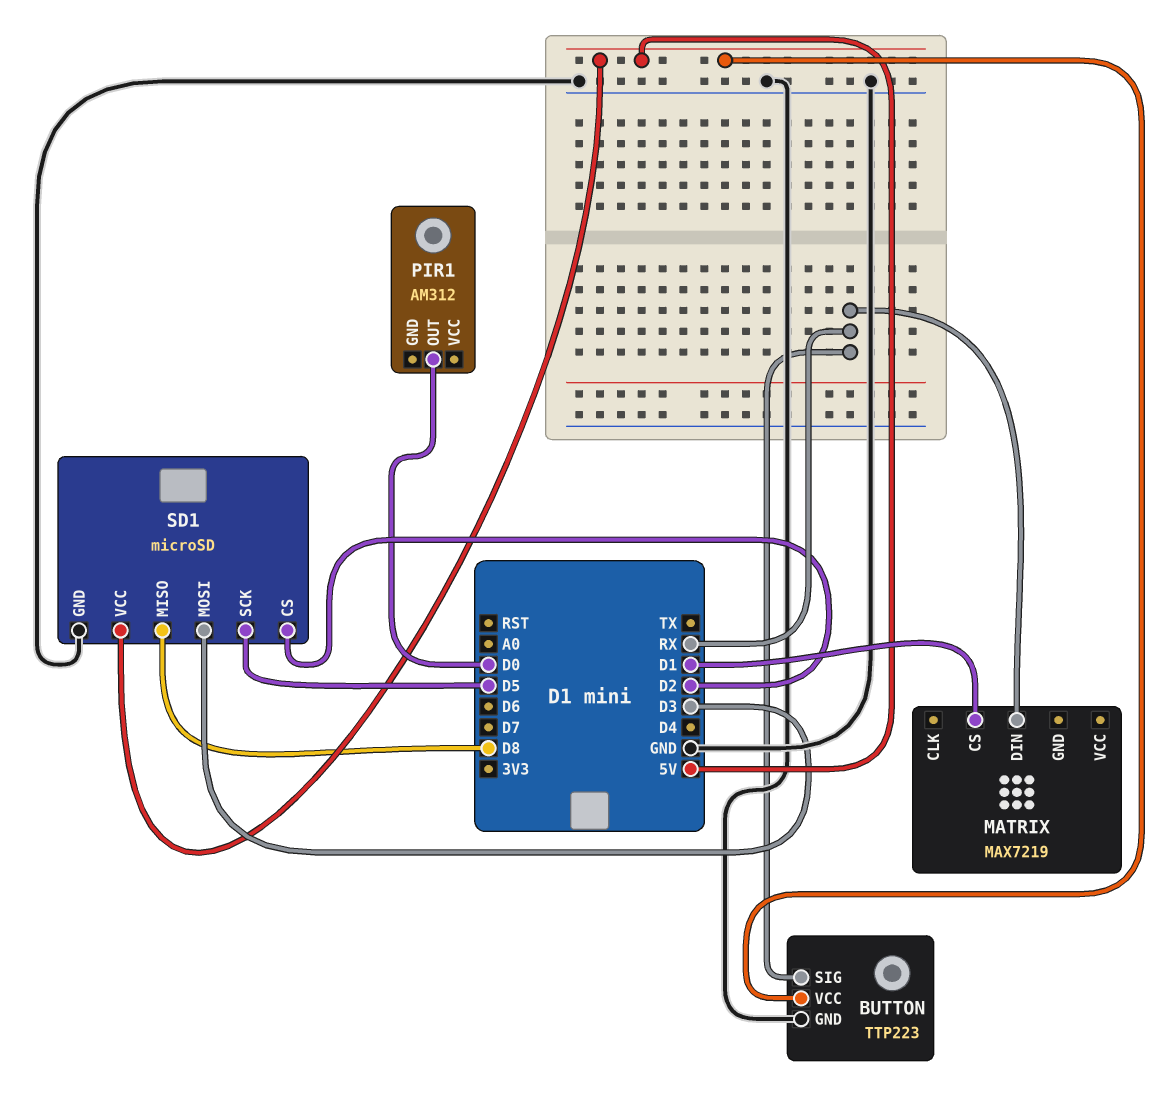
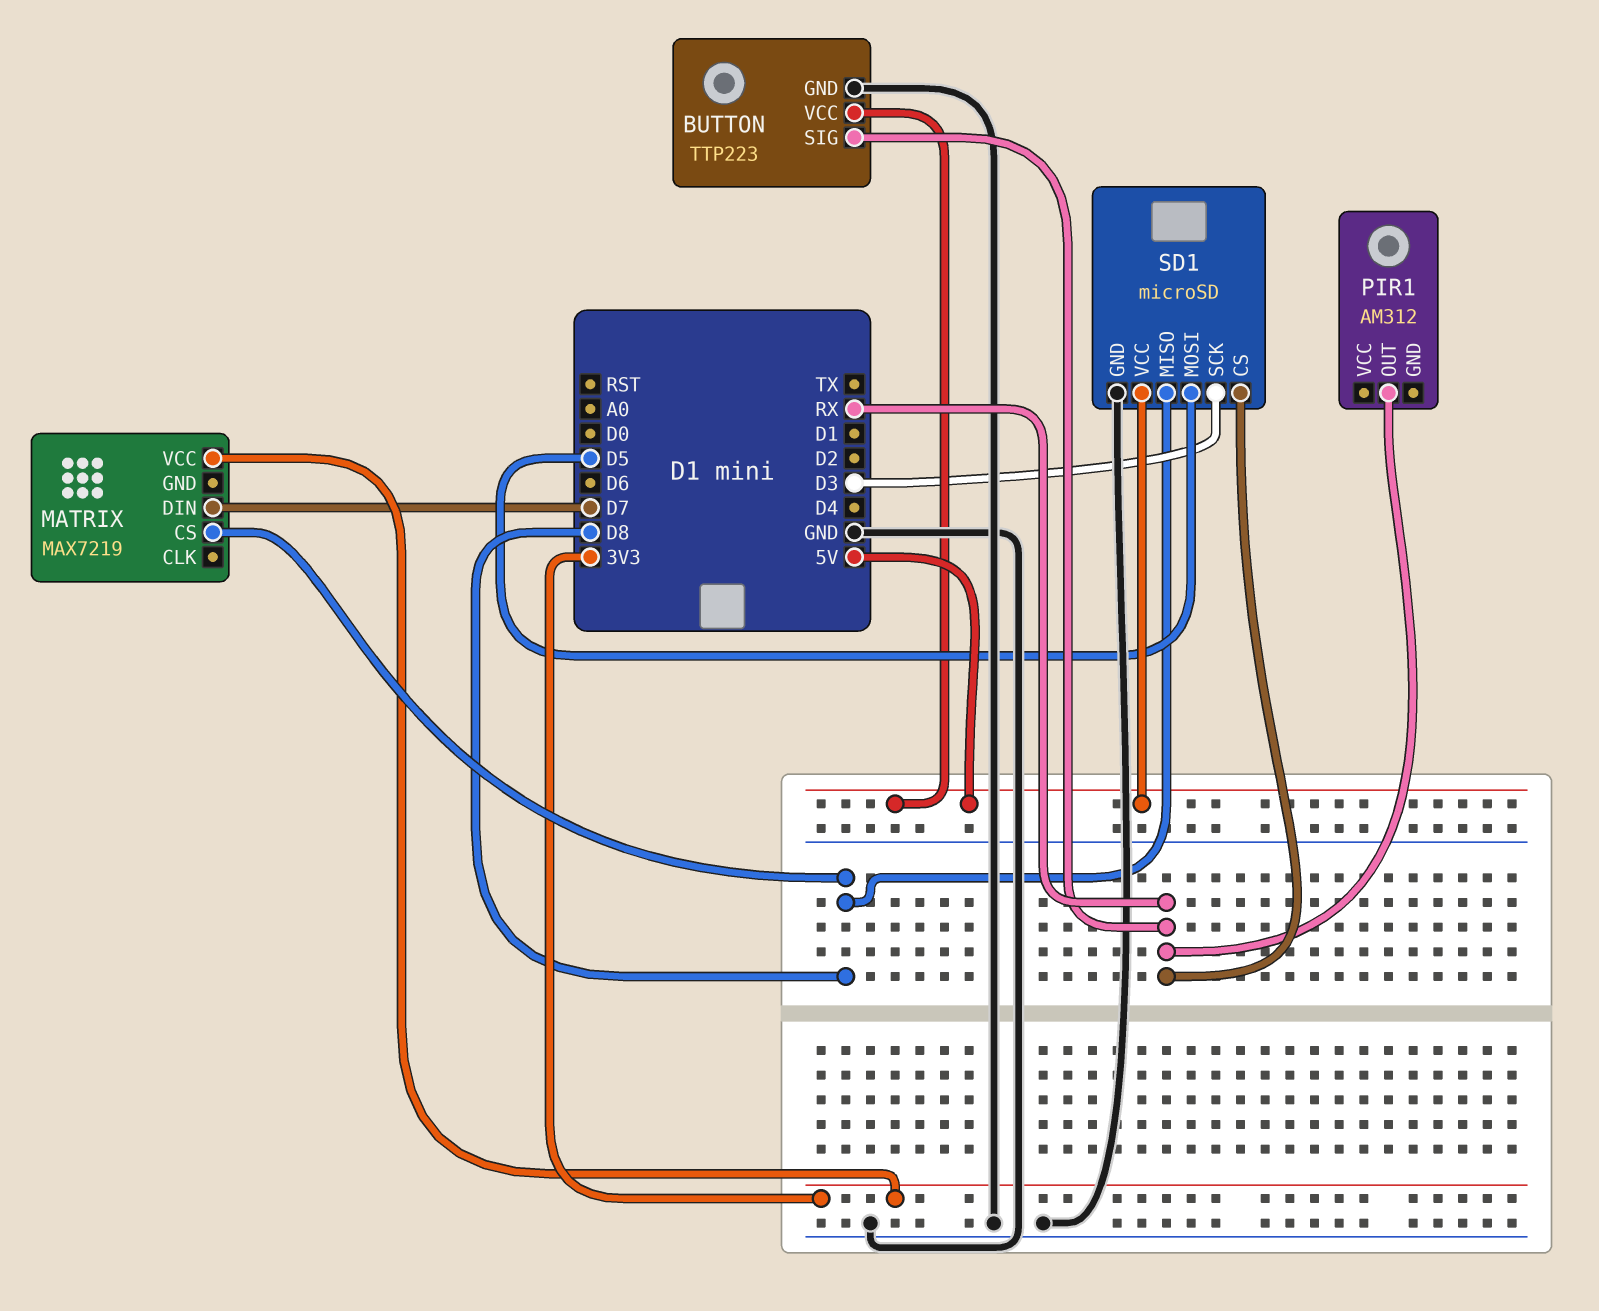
MATRIX pin CS: D1 -> D8
MATRIX pin DIN: RX -> D7
MATRIX pin VCC: none -> 3V3
PIR1 pin OUT: D0 -> RX
SD1 pin CS: D2 -> RX
SD1 pin MOSI: D3 -> D5
SD1 pin SCK: D5 -> D3

